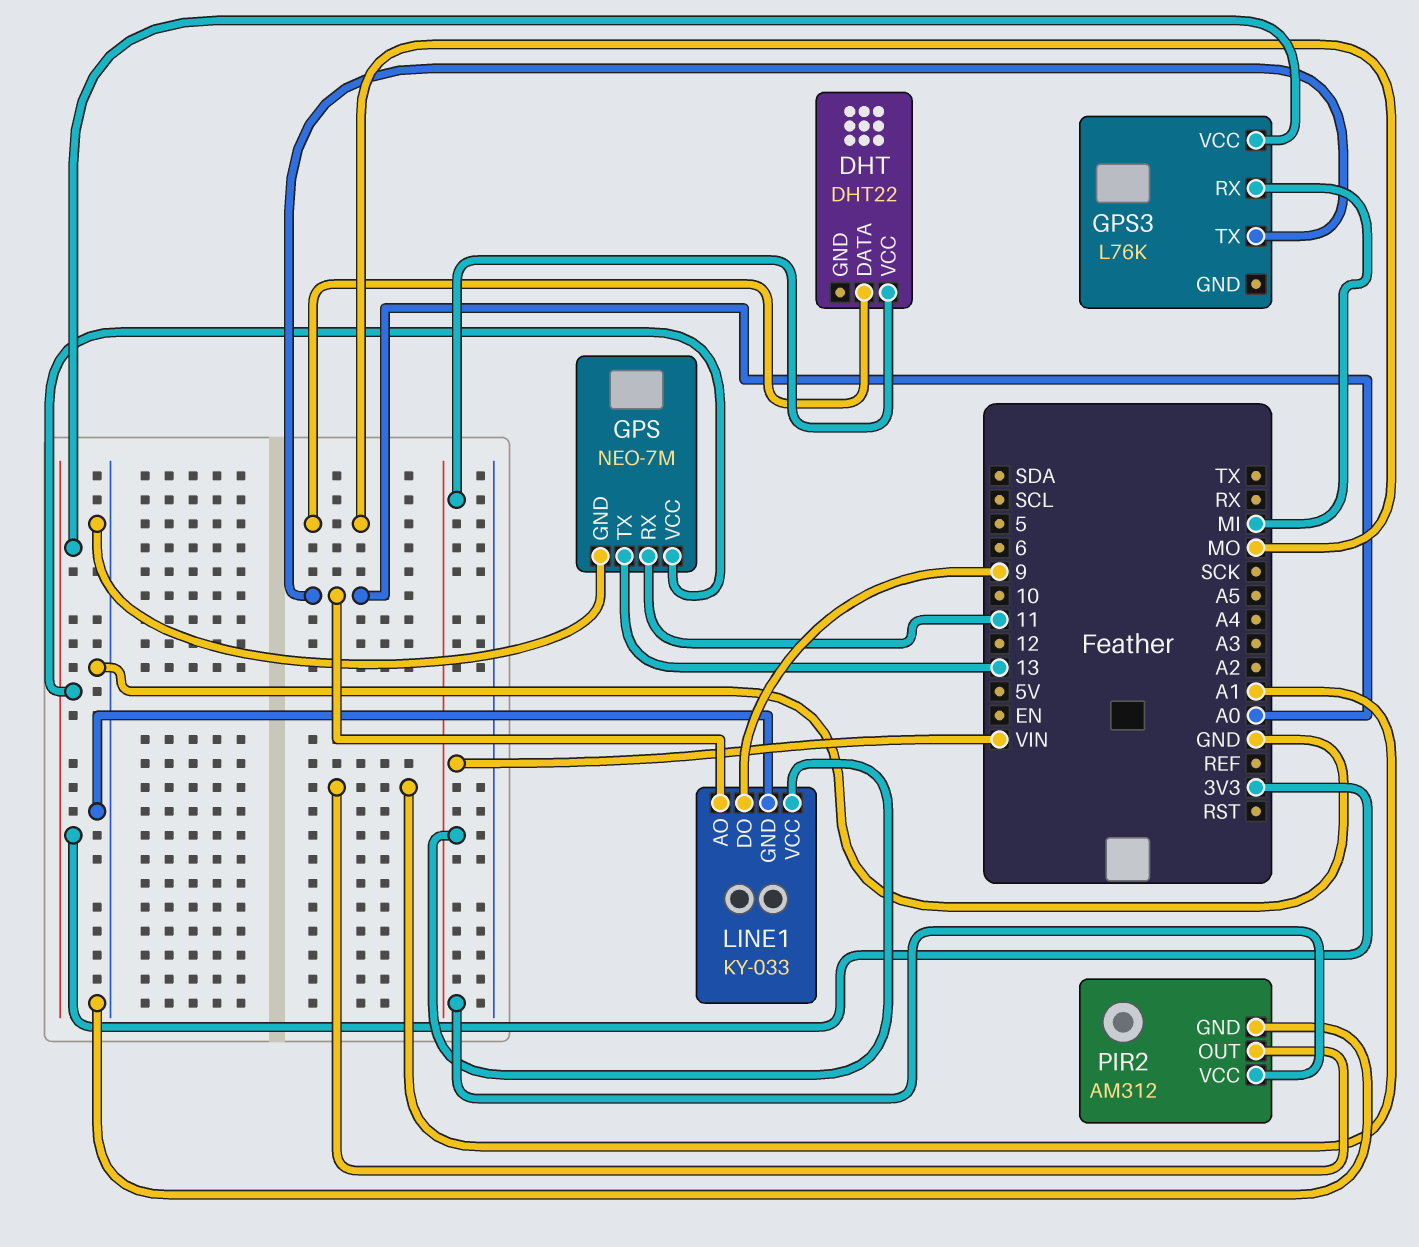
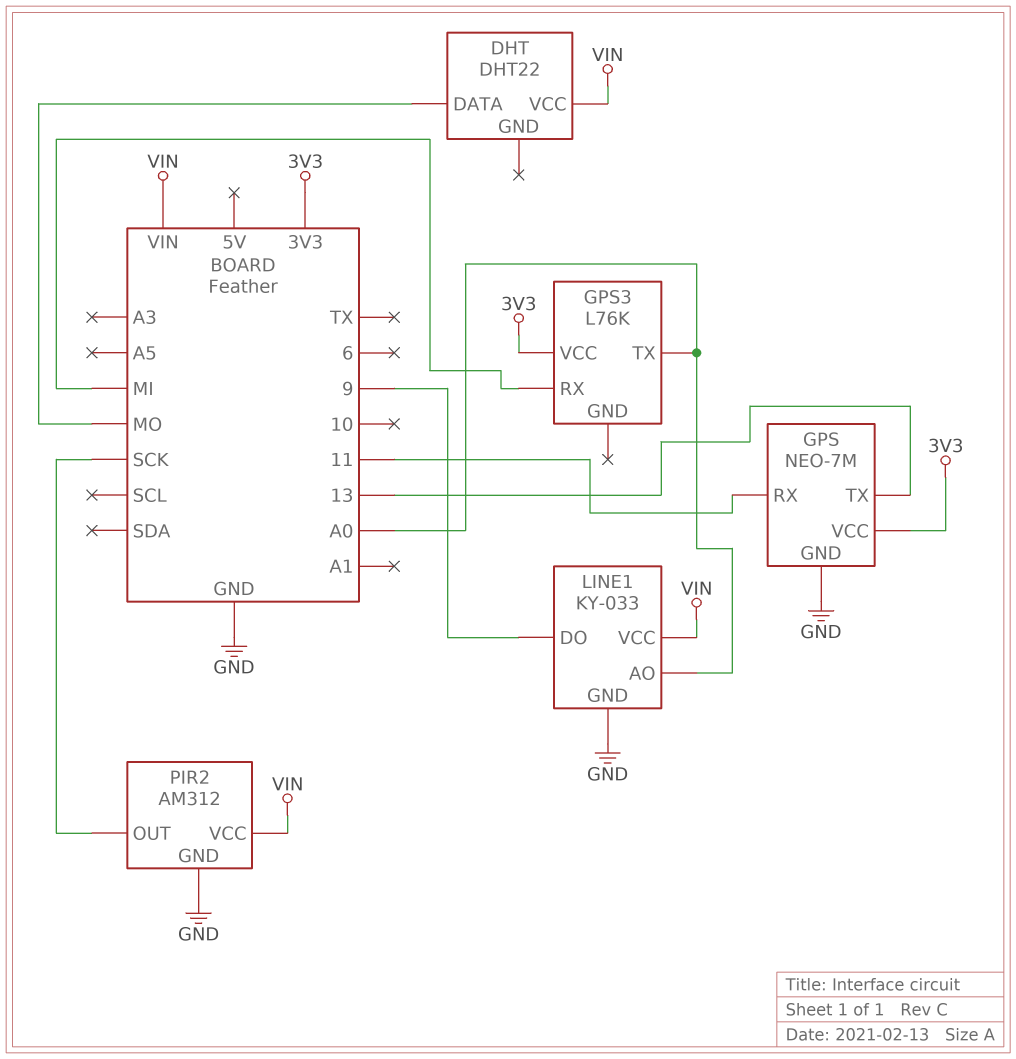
PIR2 pin OUT: A1 -> SCK

